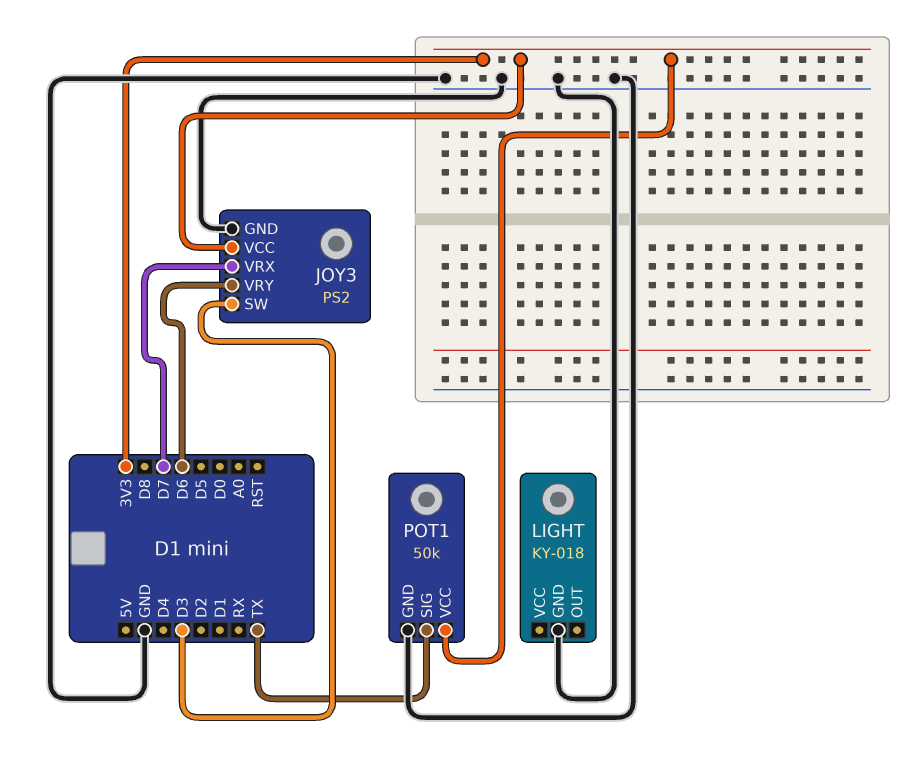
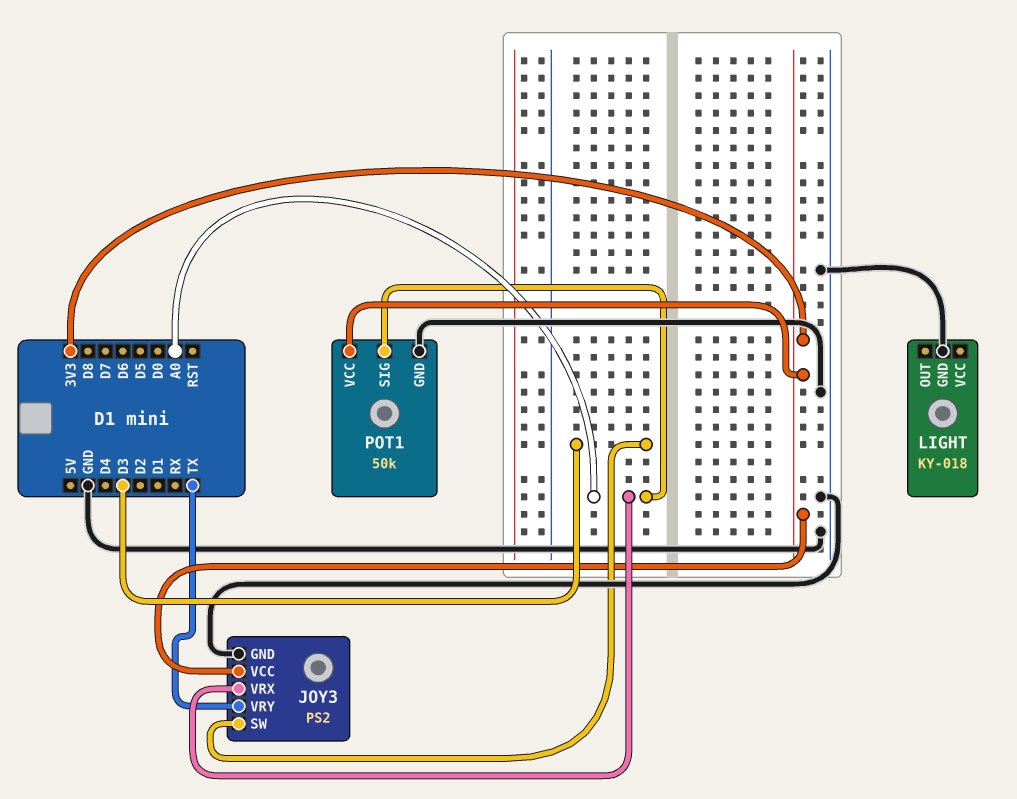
JOY3 pin VRX: D7 -> A0
JOY3 pin VRY: D6 -> TX
POT1 pin SIG: TX -> A0

